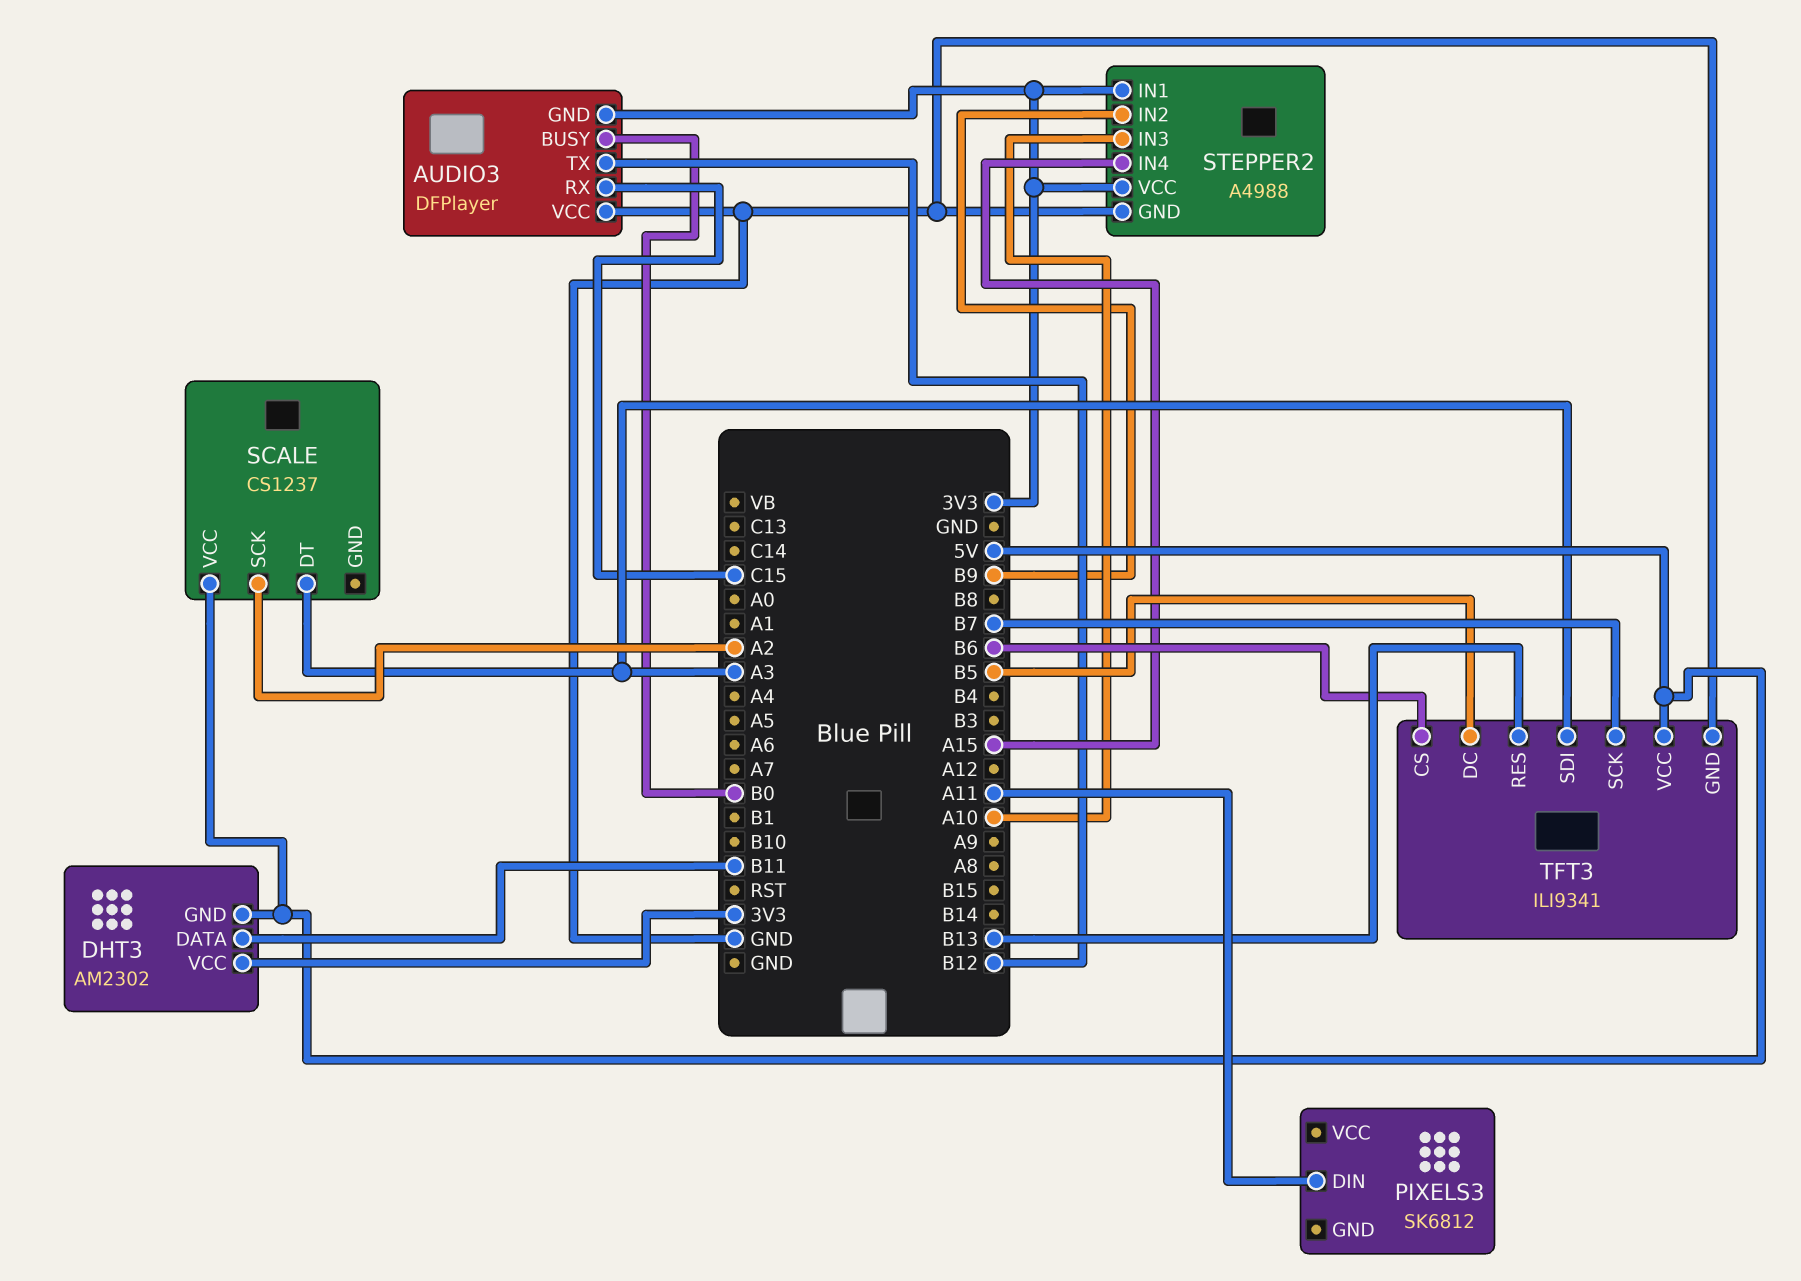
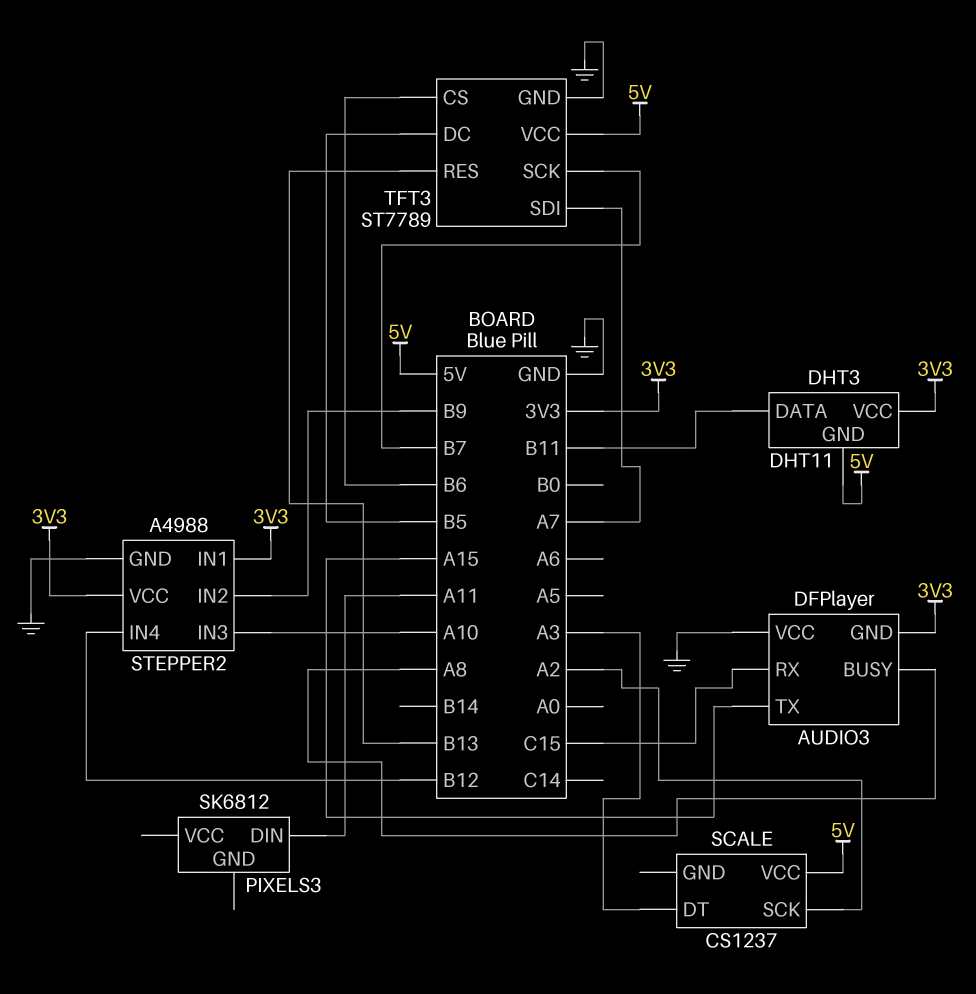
AUDIO3 pin BUSY: B0 -> A8
AUDIO3 pin TX: B12 -> A15
DHT3: AM2302 -> DHT11
STEPPER2 pin IN4: A15 -> B12
TFT3: ILI9341 -> ST7789
TFT3 pin SDI: A3 -> A7

